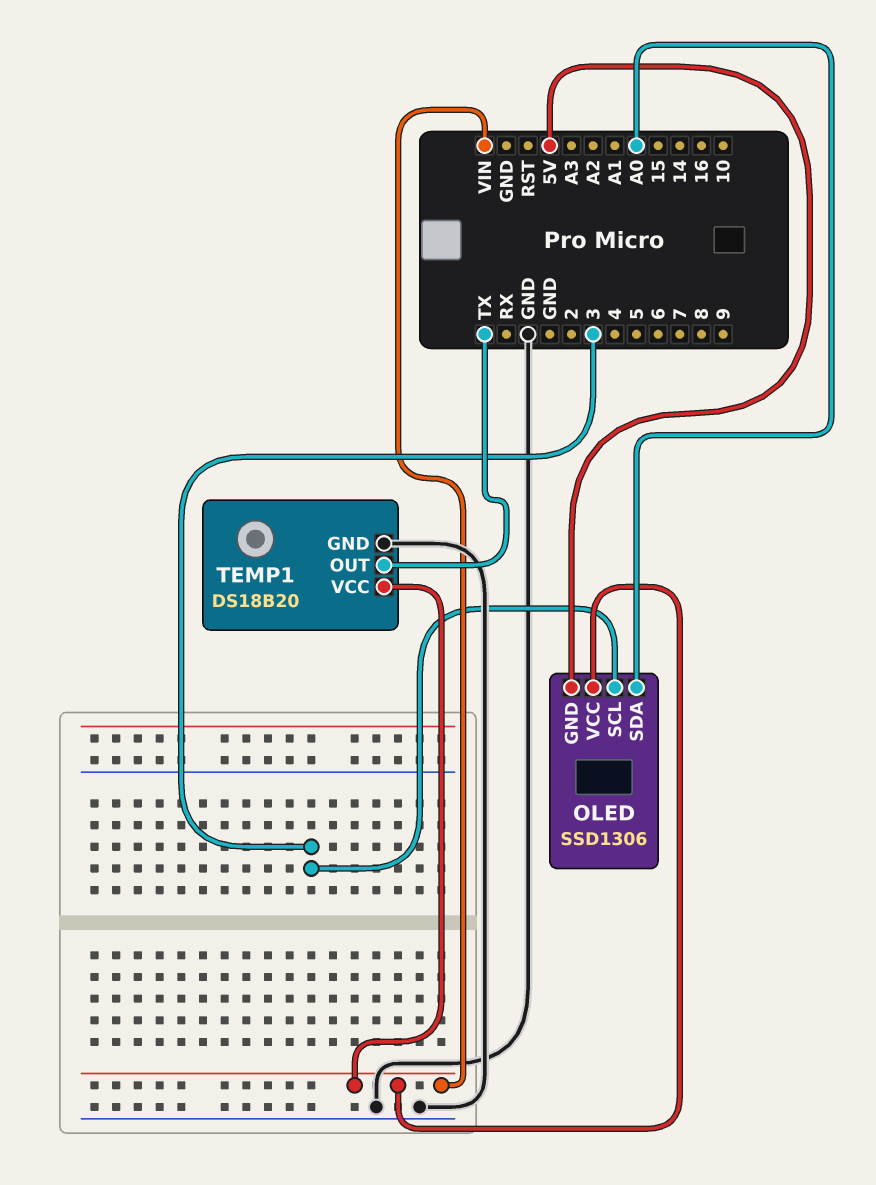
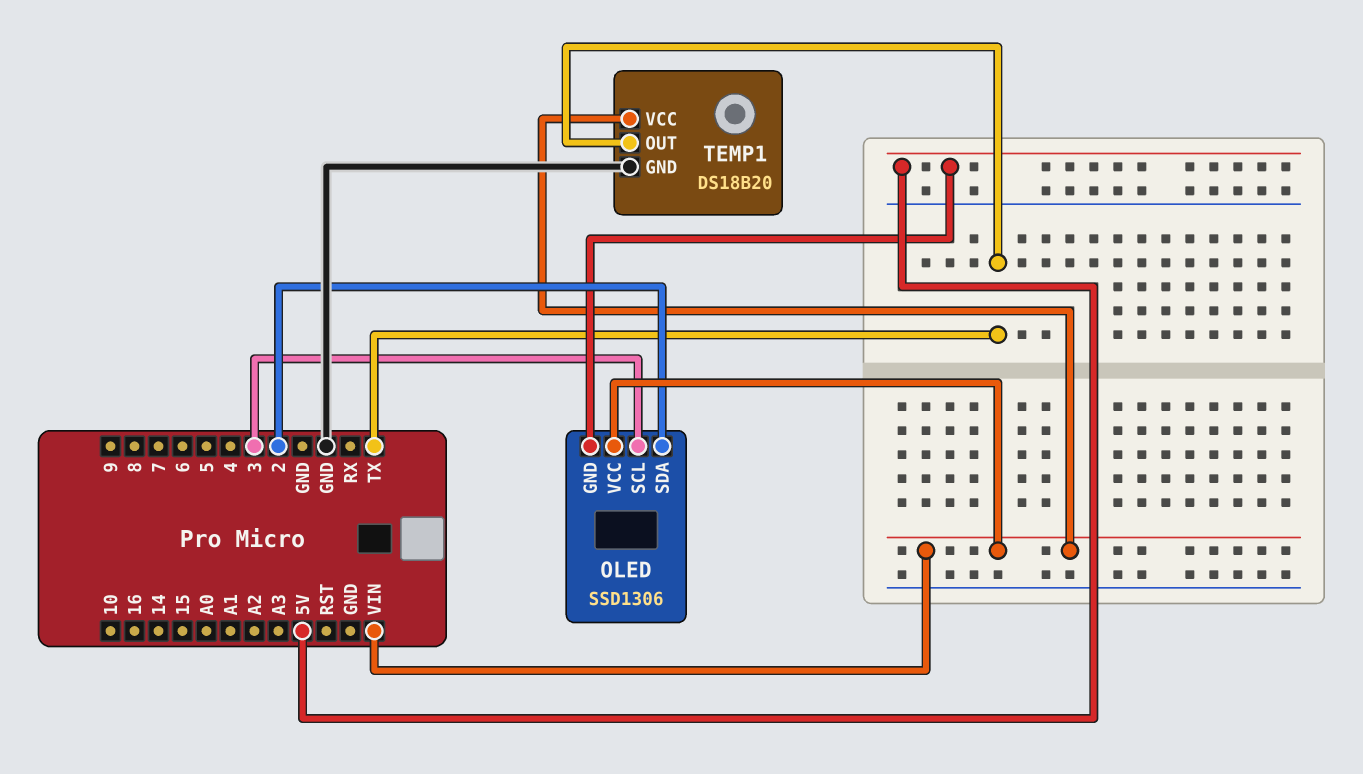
OLED pin SDA: A0 -> 2

